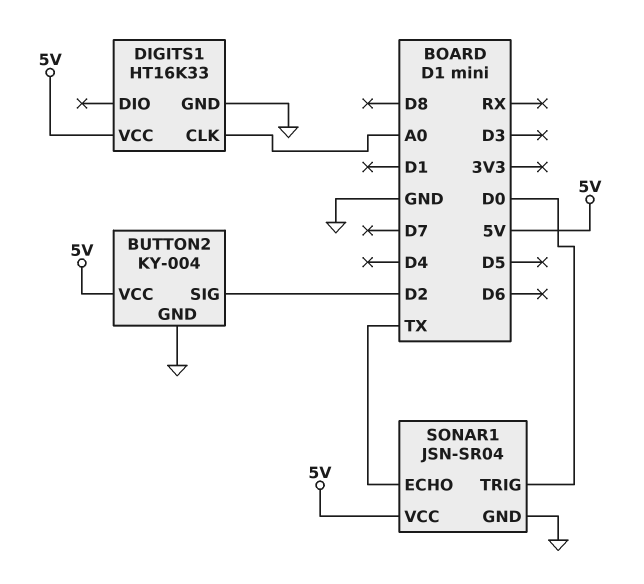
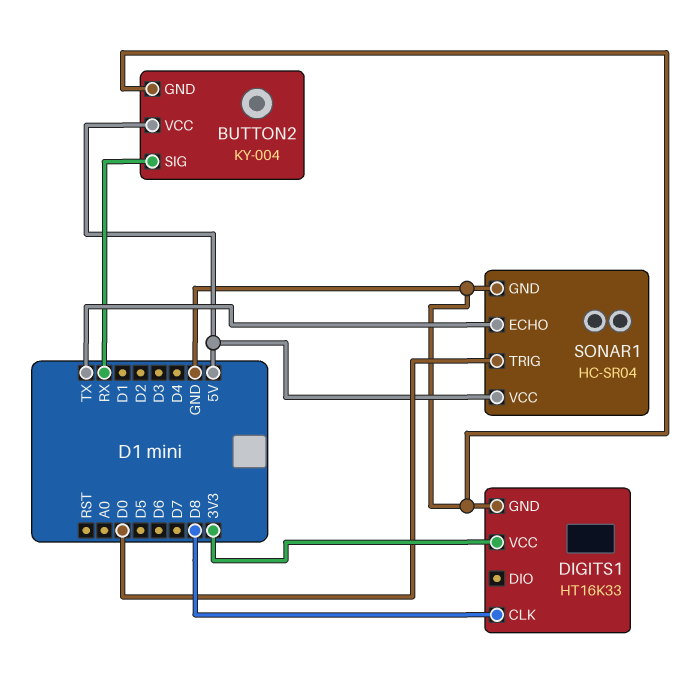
BUTTON2 pin SIG: D2 -> RX
DIGITS1 pin CLK: A0 -> D8
DIGITS1 pin VCC: 5V -> 3V3
SONAR1: JSN-SR04 -> HC-SR04

